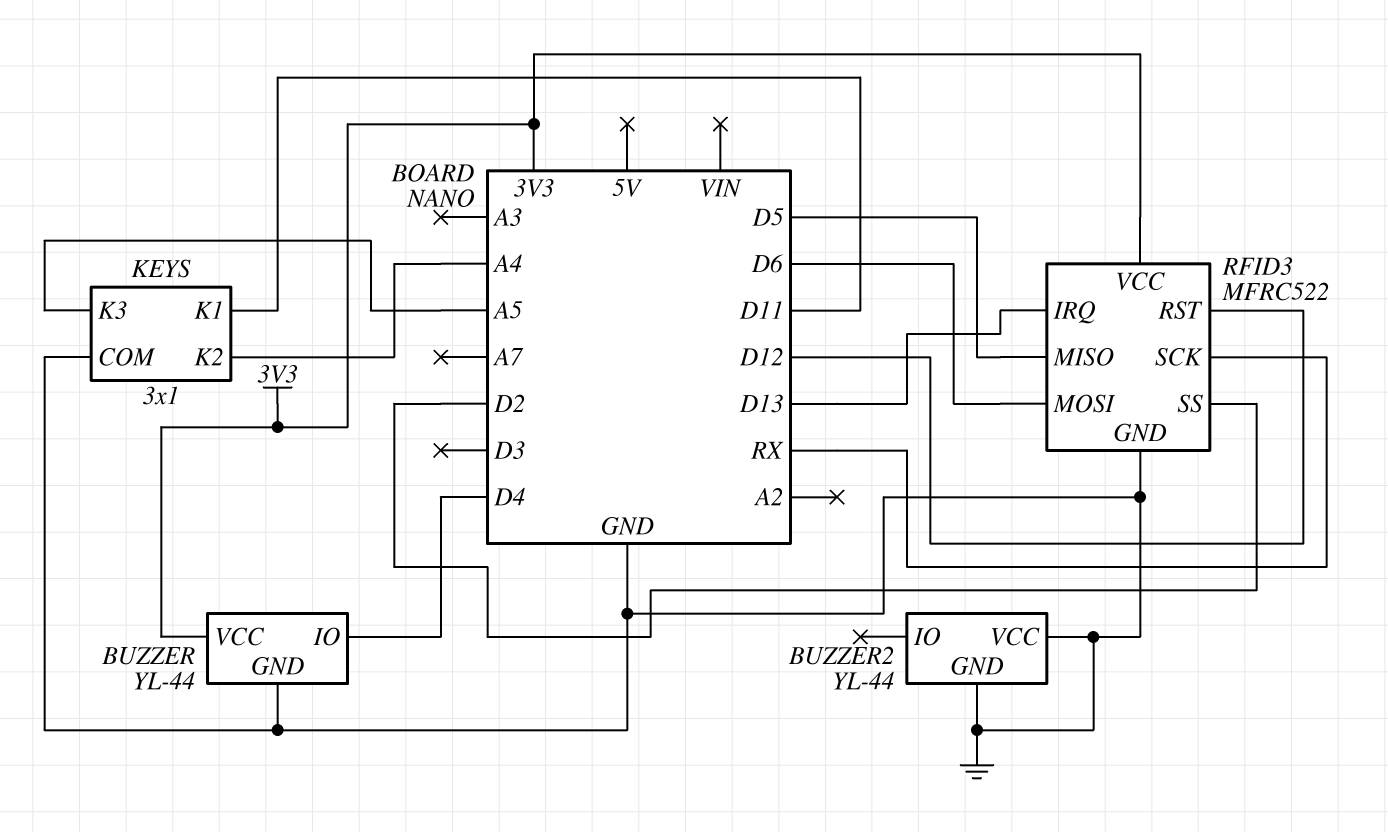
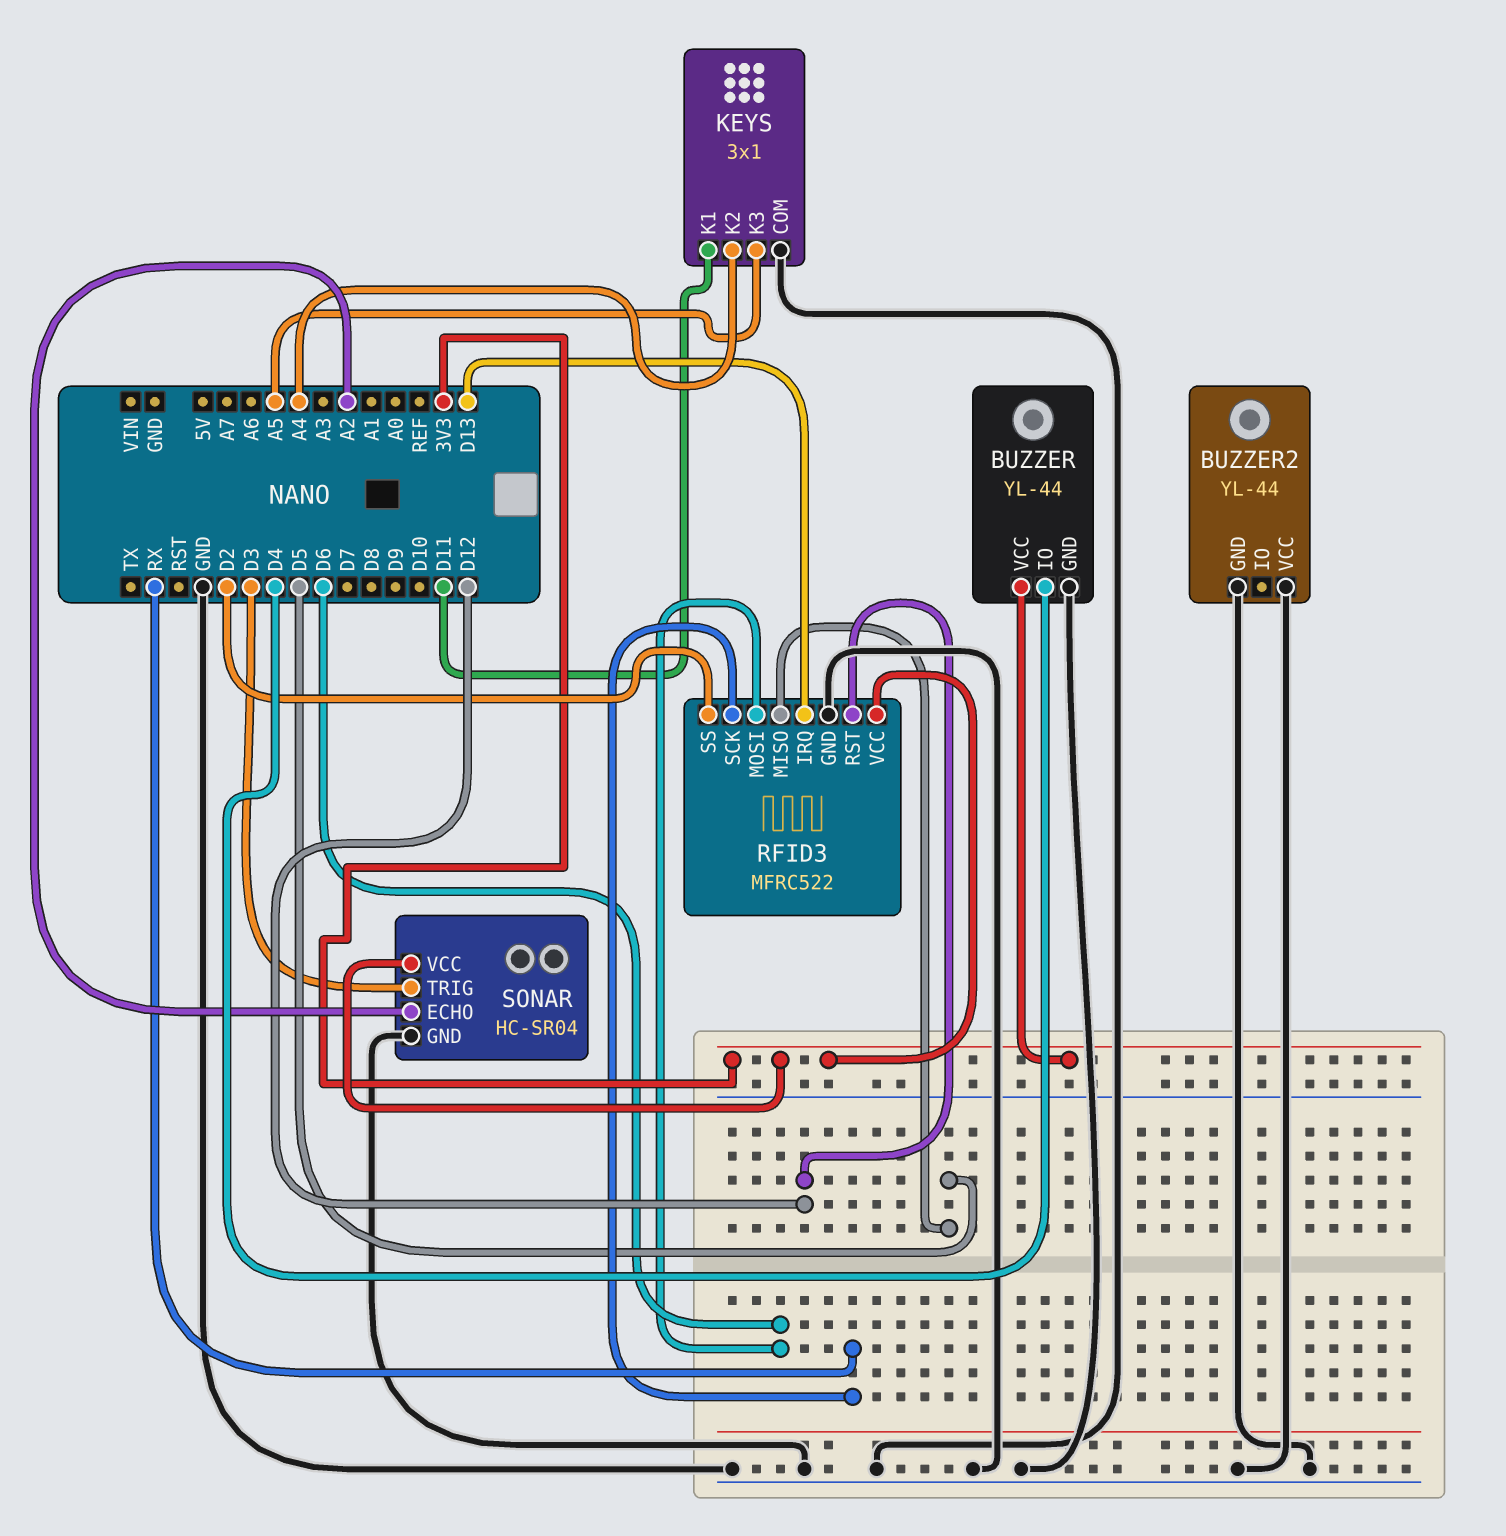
SONAR: none -> HC-SR04
SONAR pin ECHO: none -> A2
SONAR pin GND: none -> GND
SONAR pin TRIG: none -> D3
SONAR pin VCC: none -> 3V3

